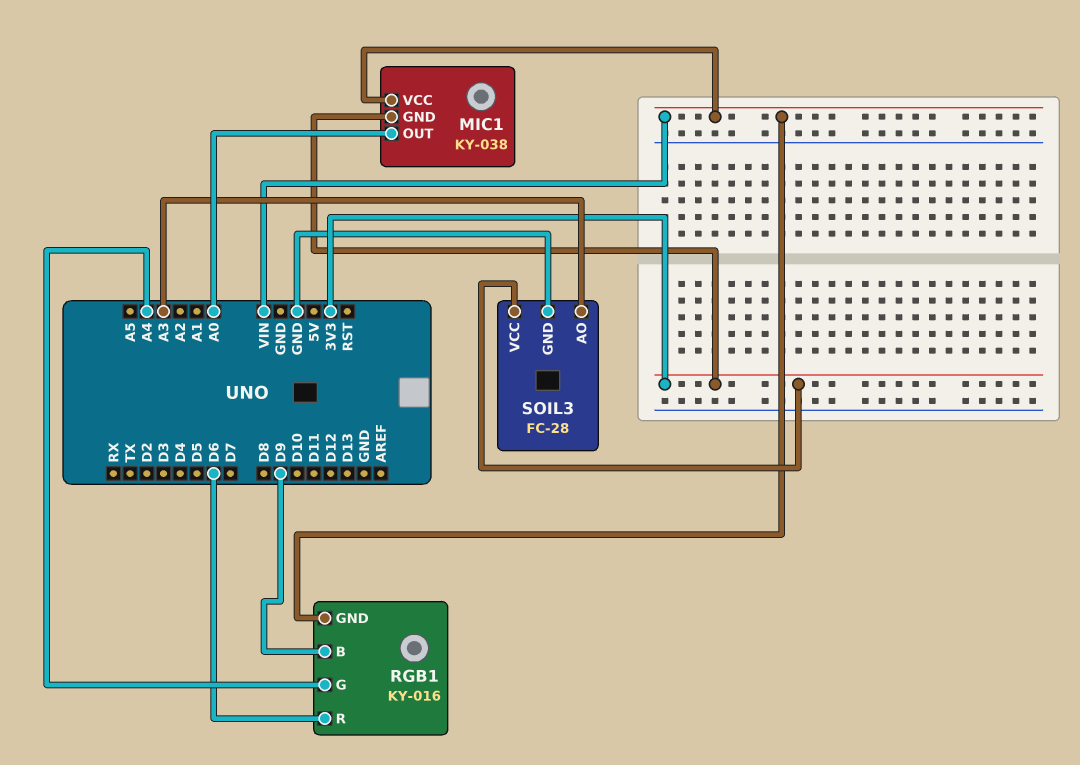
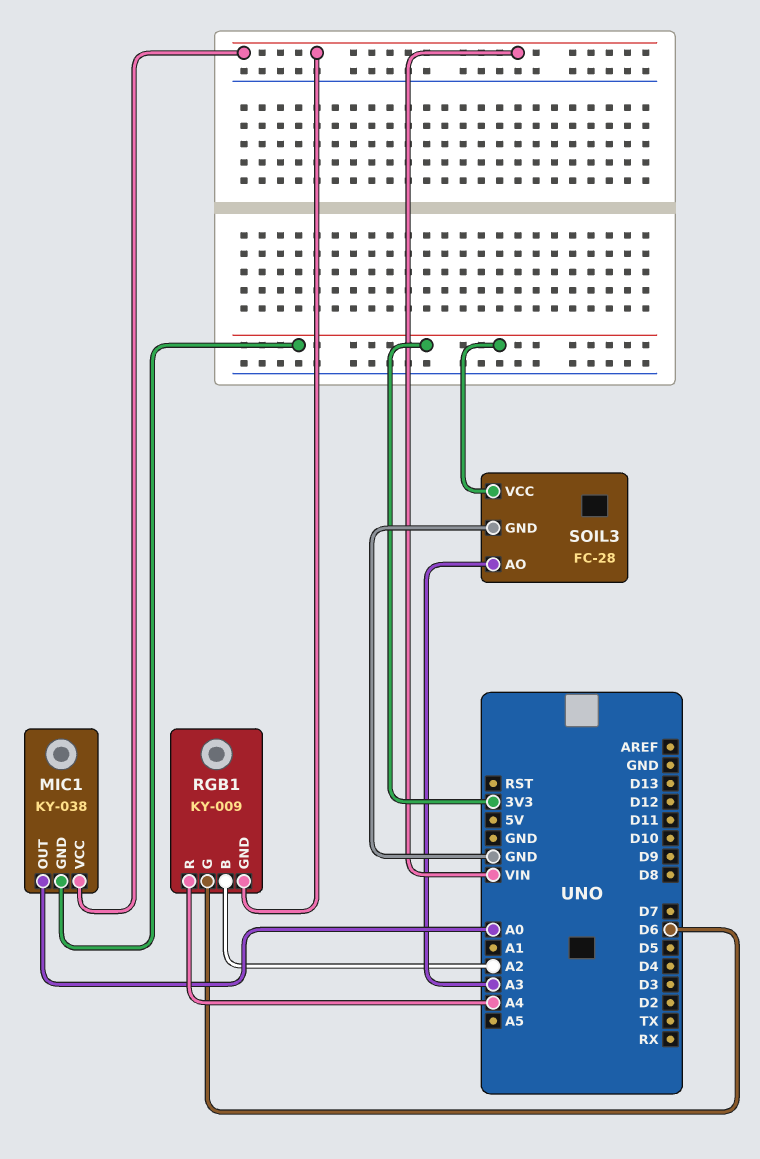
RGB1: KY-016 -> KY-009
RGB1 pin B: D9 -> A2
RGB1 pin G: A4 -> D6
RGB1 pin R: D6 -> A4

